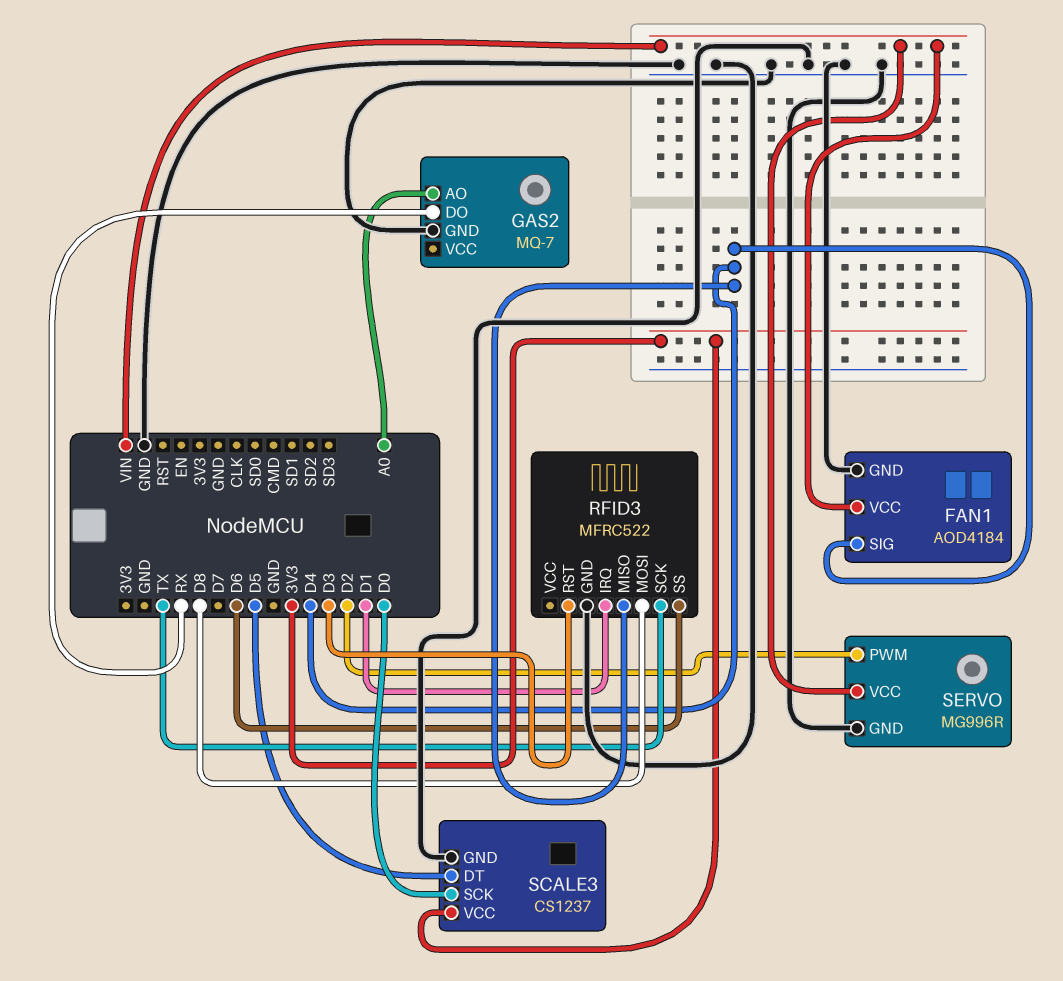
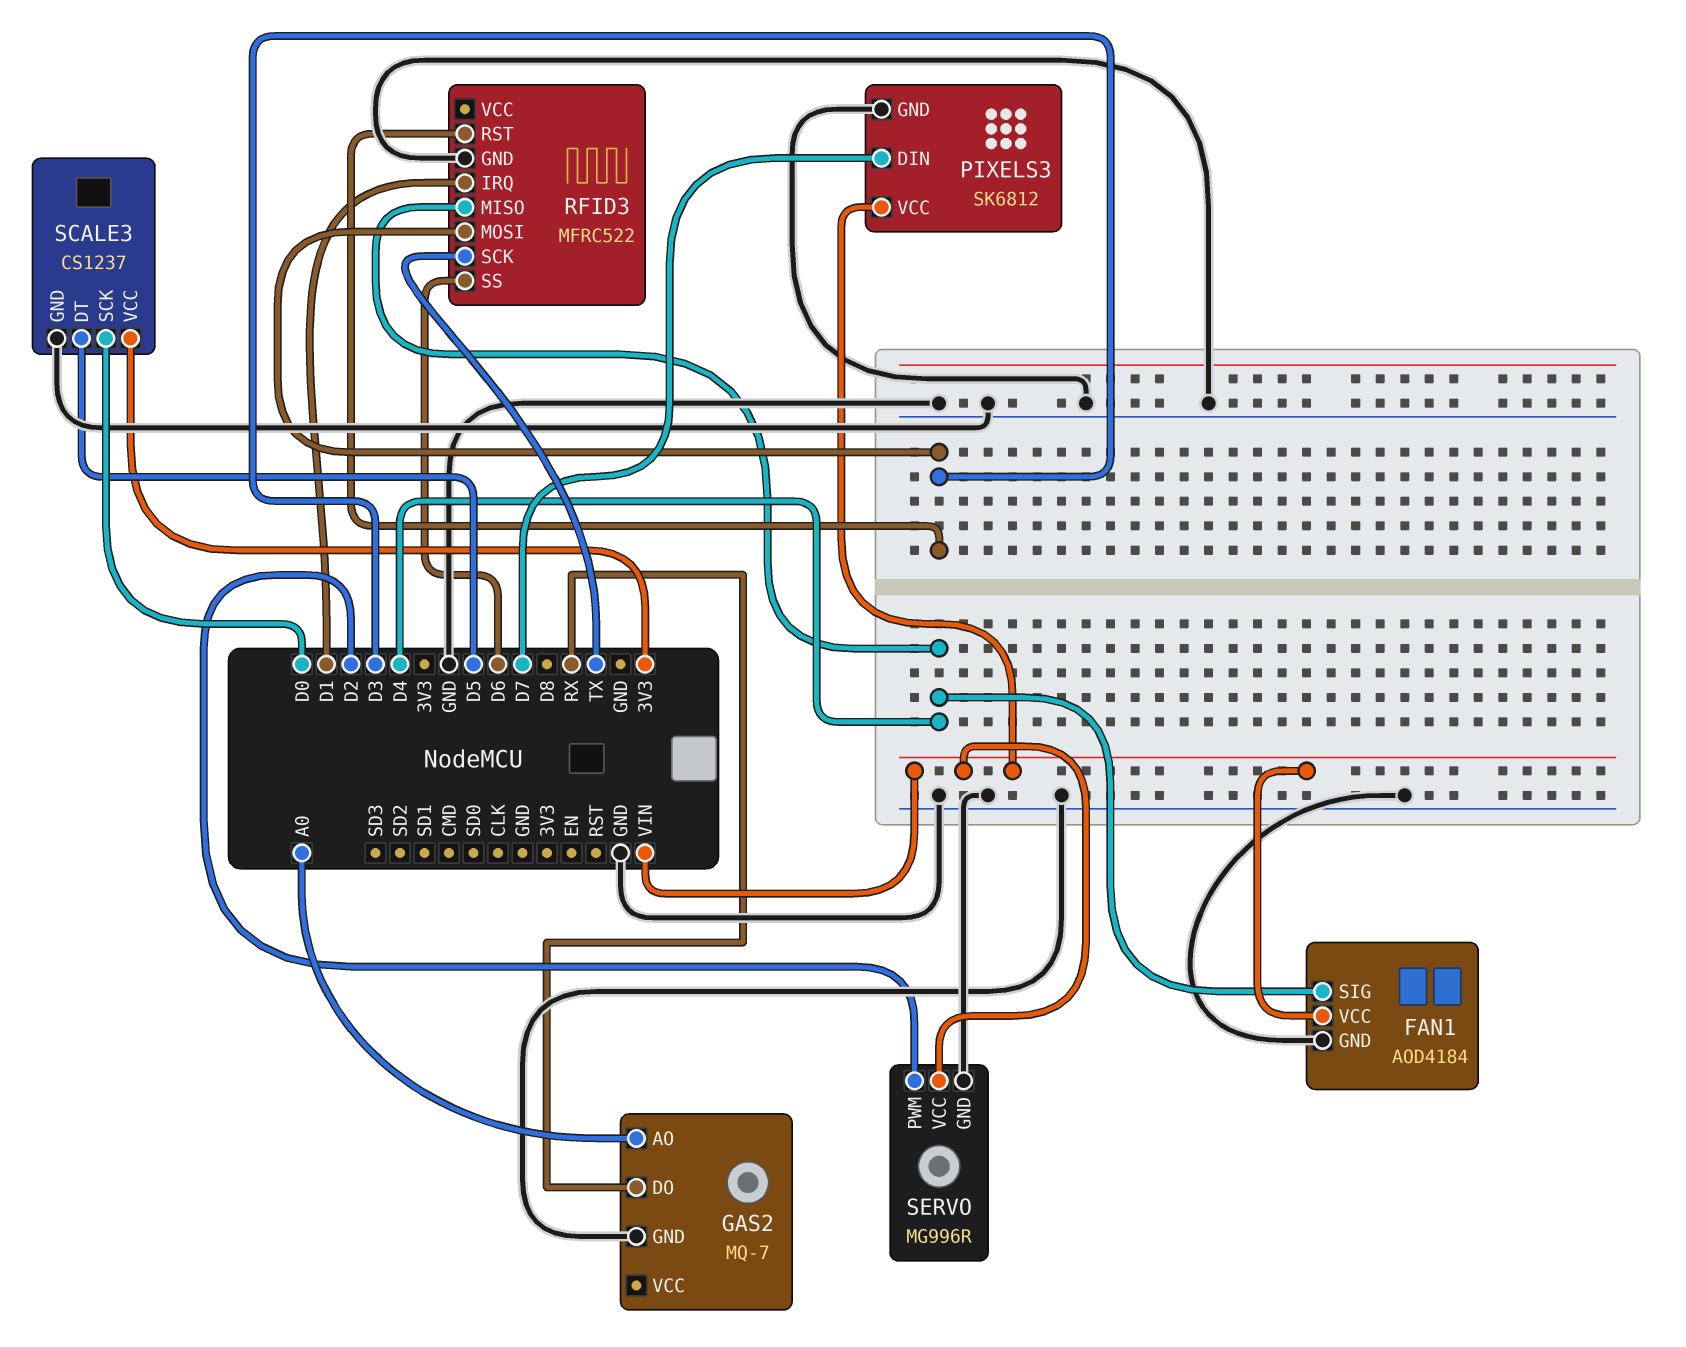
PIXELS3: none -> SK6812
PIXELS3 pin DIN: none -> D7
PIXELS3 pin GND: none -> GND
PIXELS3 pin VCC: none -> VIN
RFID3 pin MOSI: D8 -> D3

